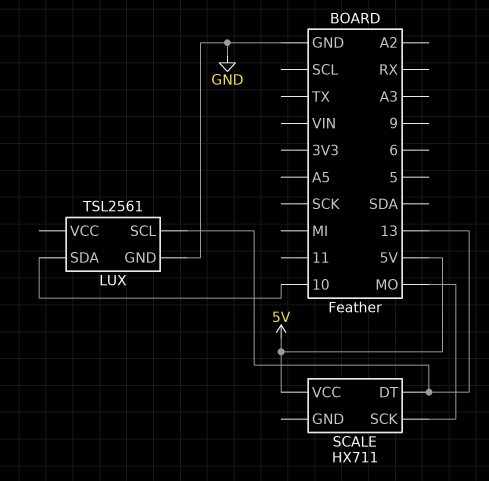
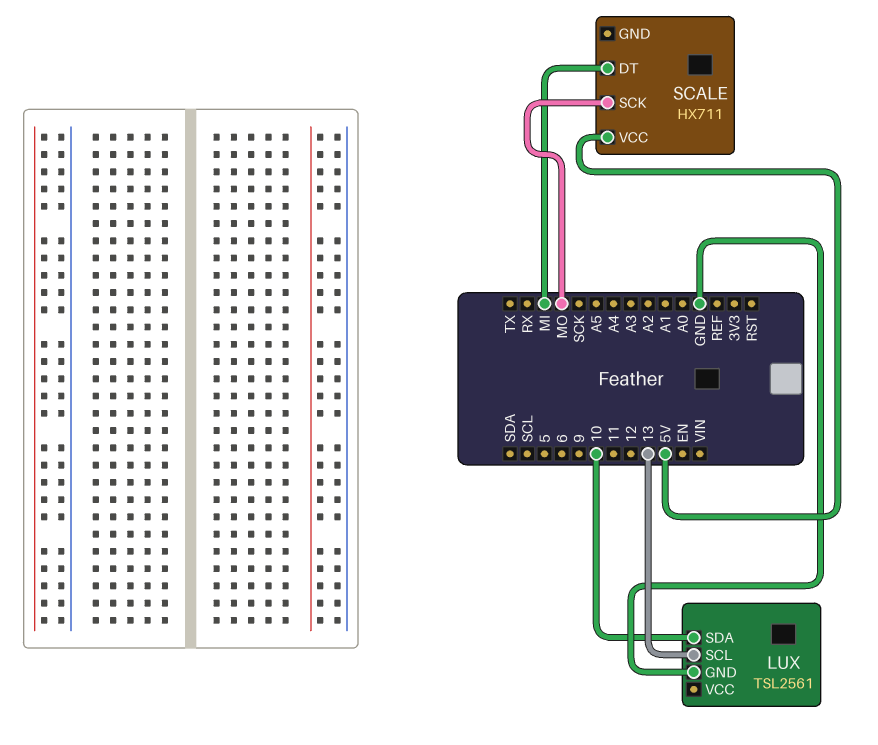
SCALE pin DT: 13 -> MI

